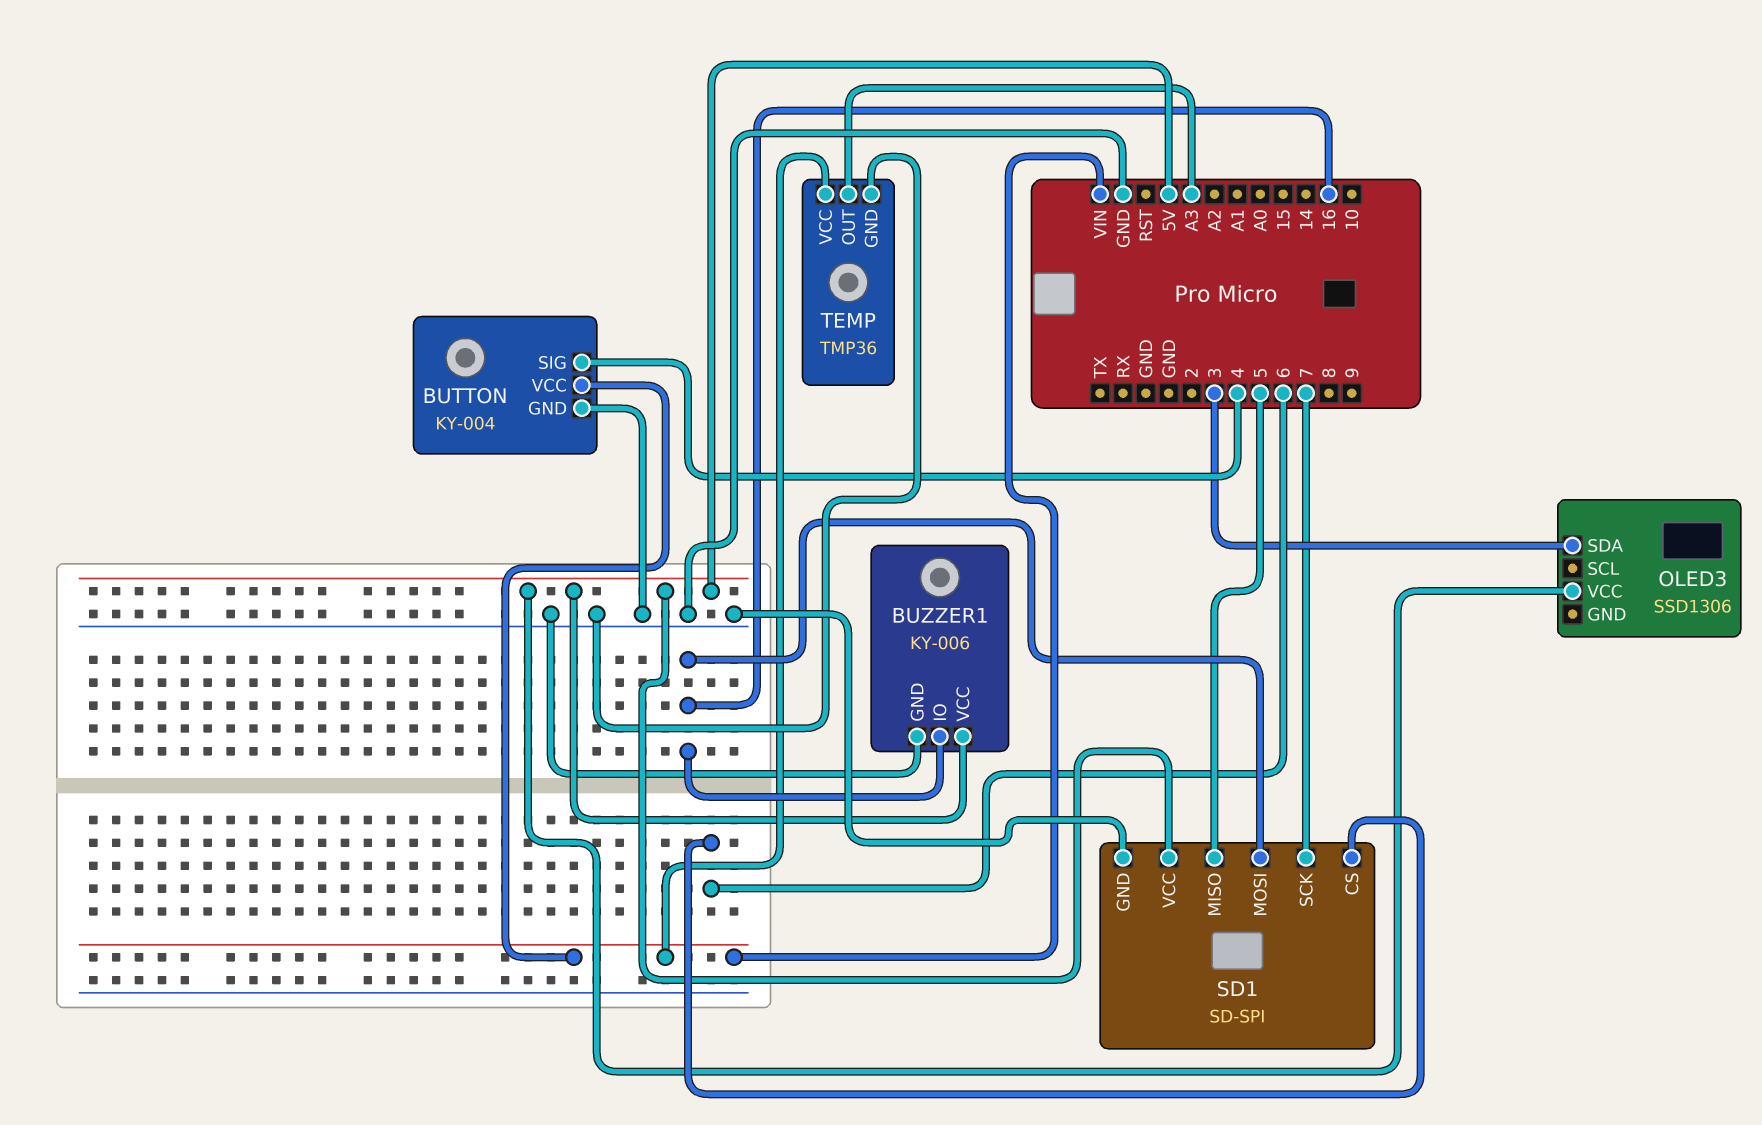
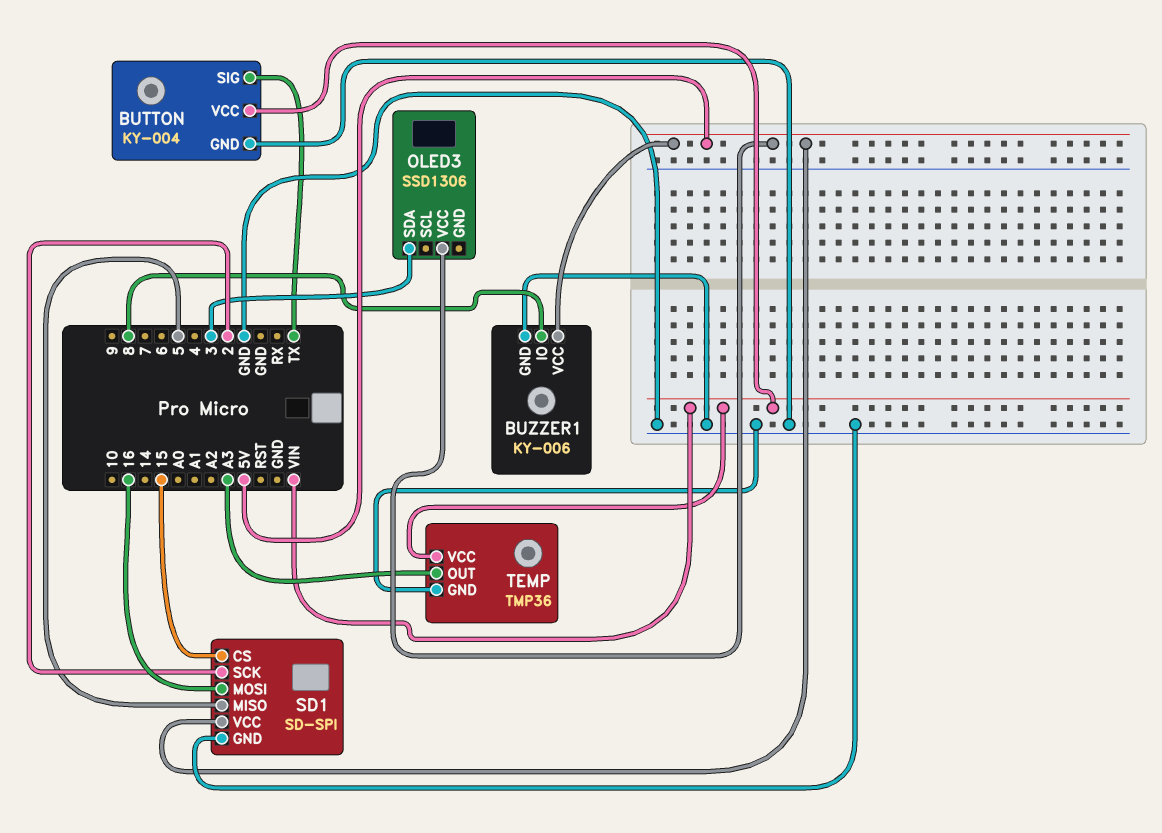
BUTTON pin SIG: 4 -> TX
BUZZER1 pin IO: 16 -> 8
SD1 pin CS: 6 -> 15
SD1 pin SCK: 7 -> 2

